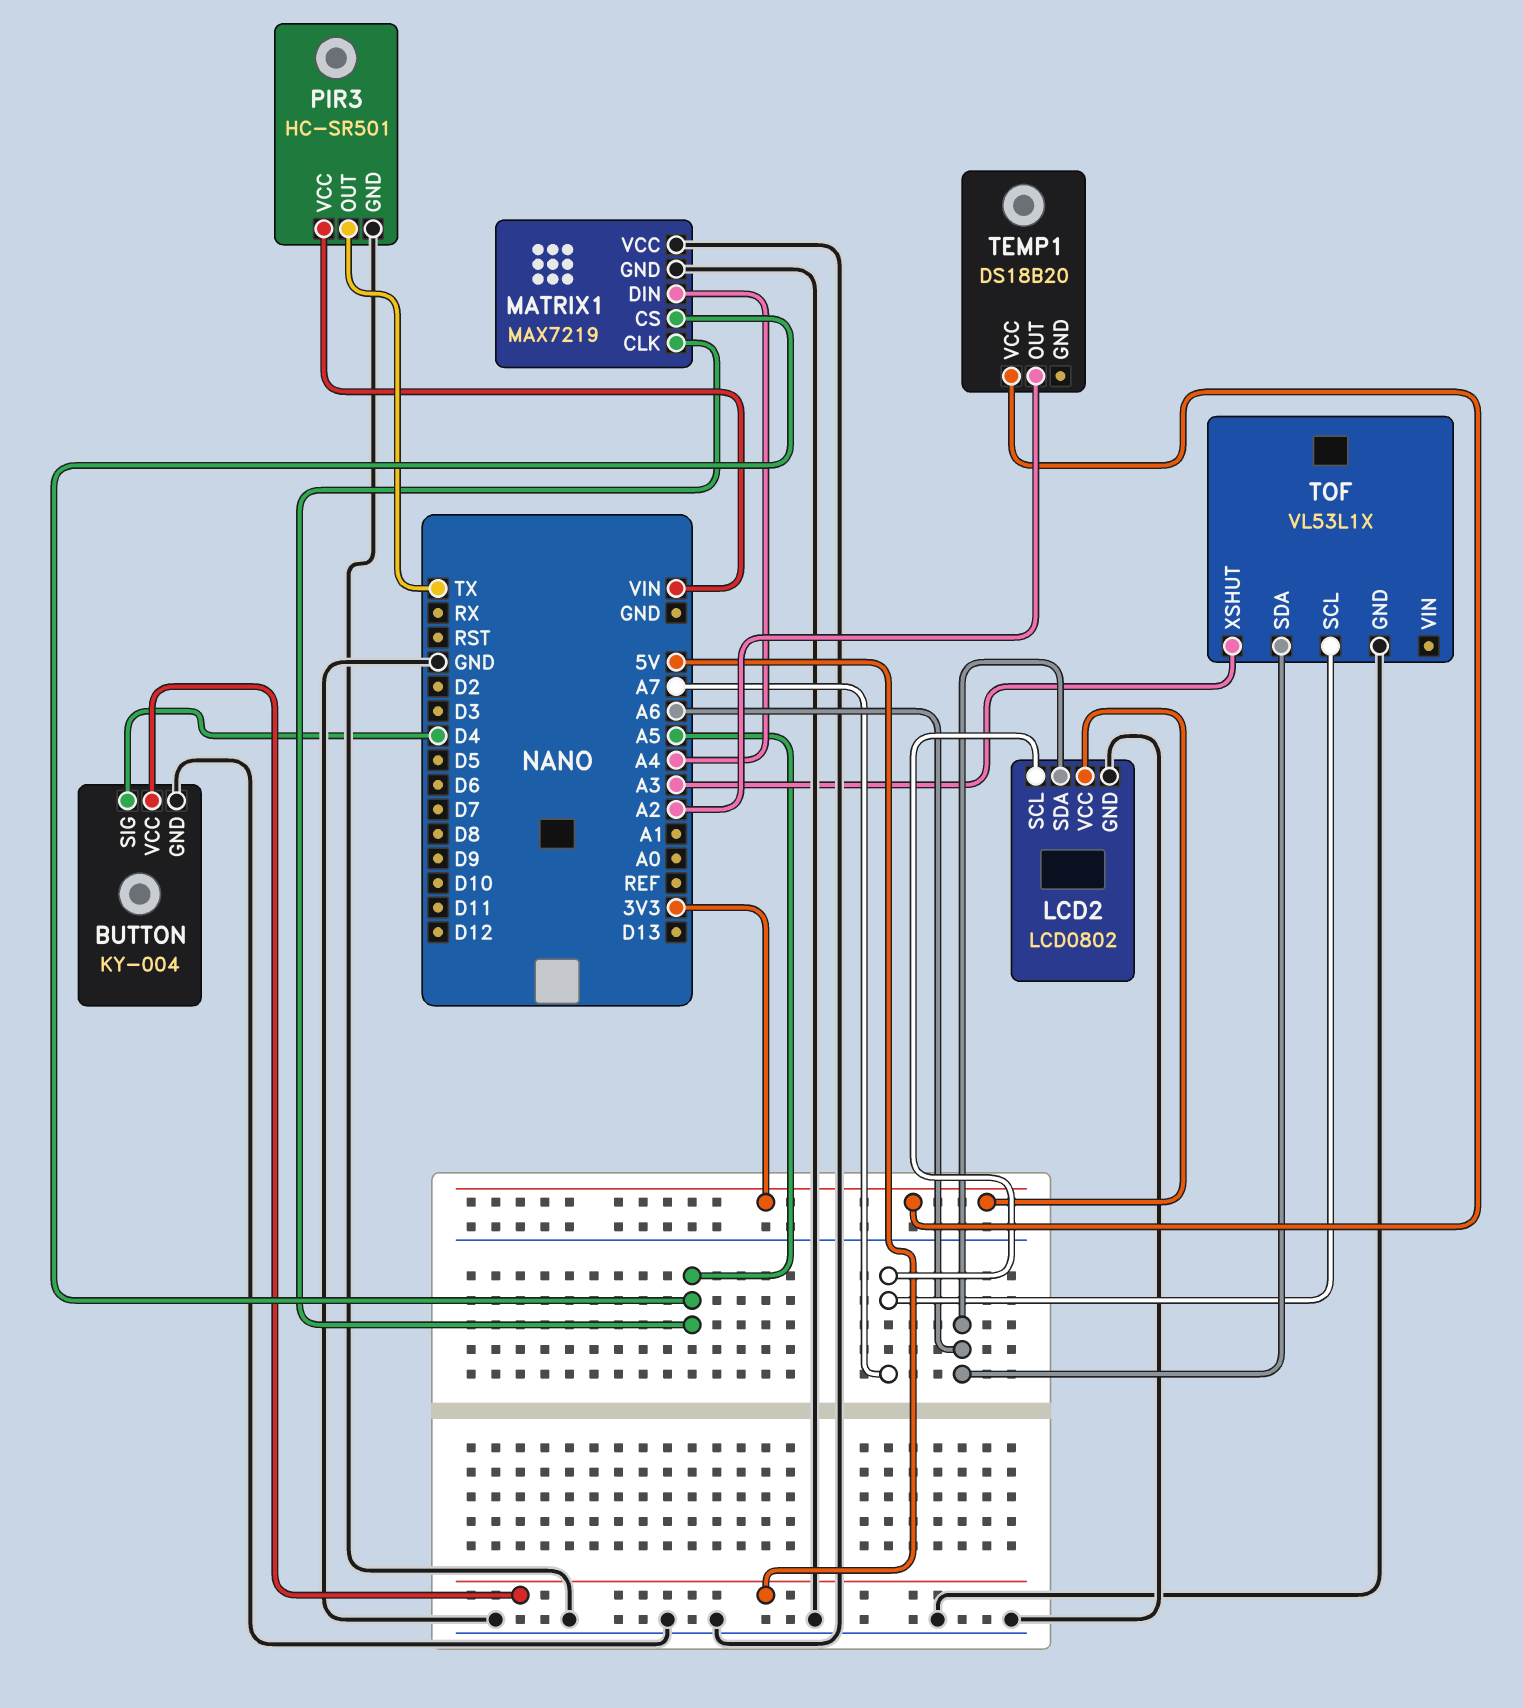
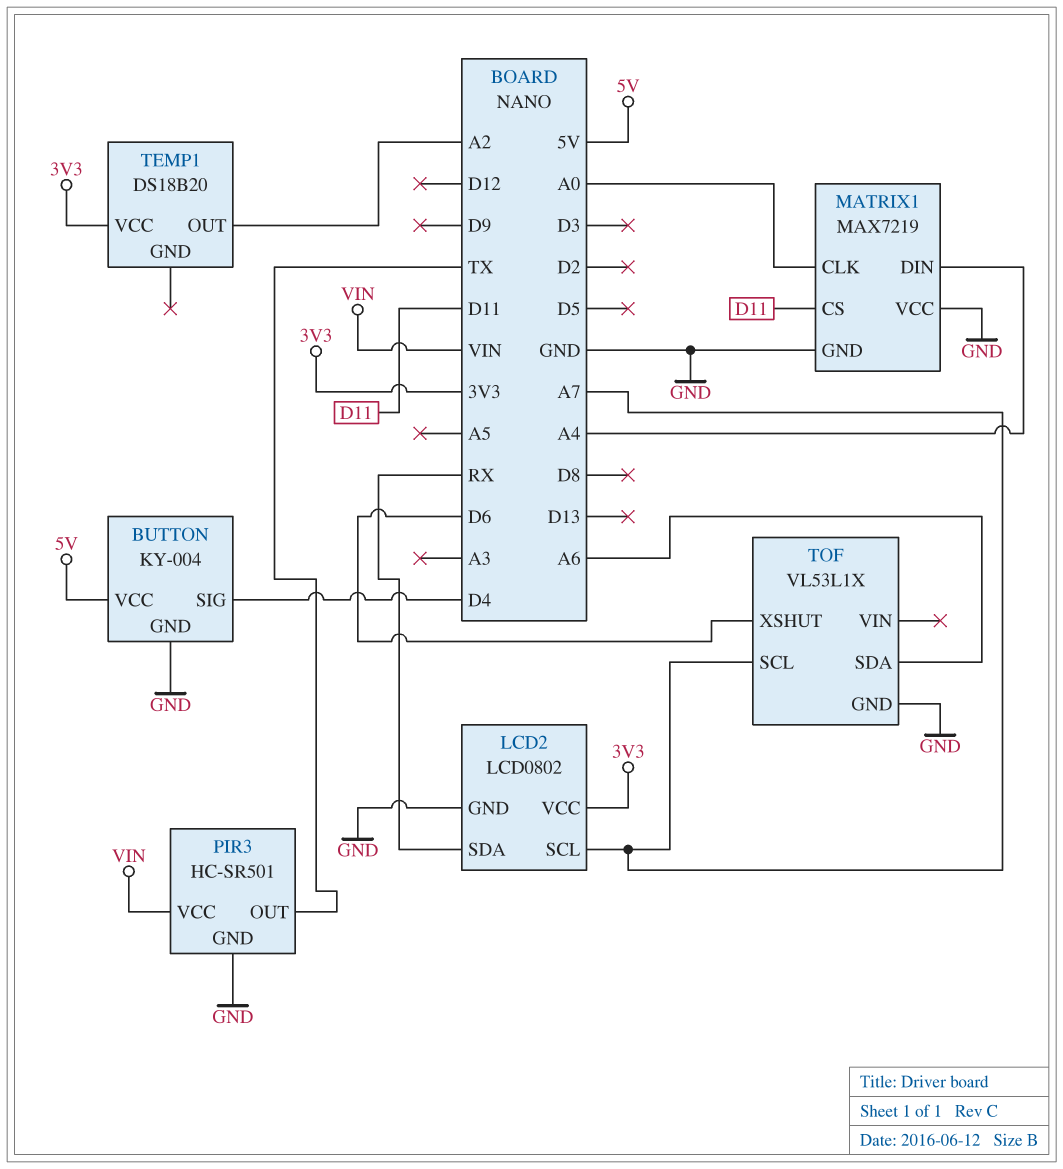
LCD2 pin SDA: A6 -> RX
MATRIX1 pin CLK: A5 -> A0
MATRIX1 pin CS: A5 -> D11
TOF pin XSHUT: A3 -> D6

